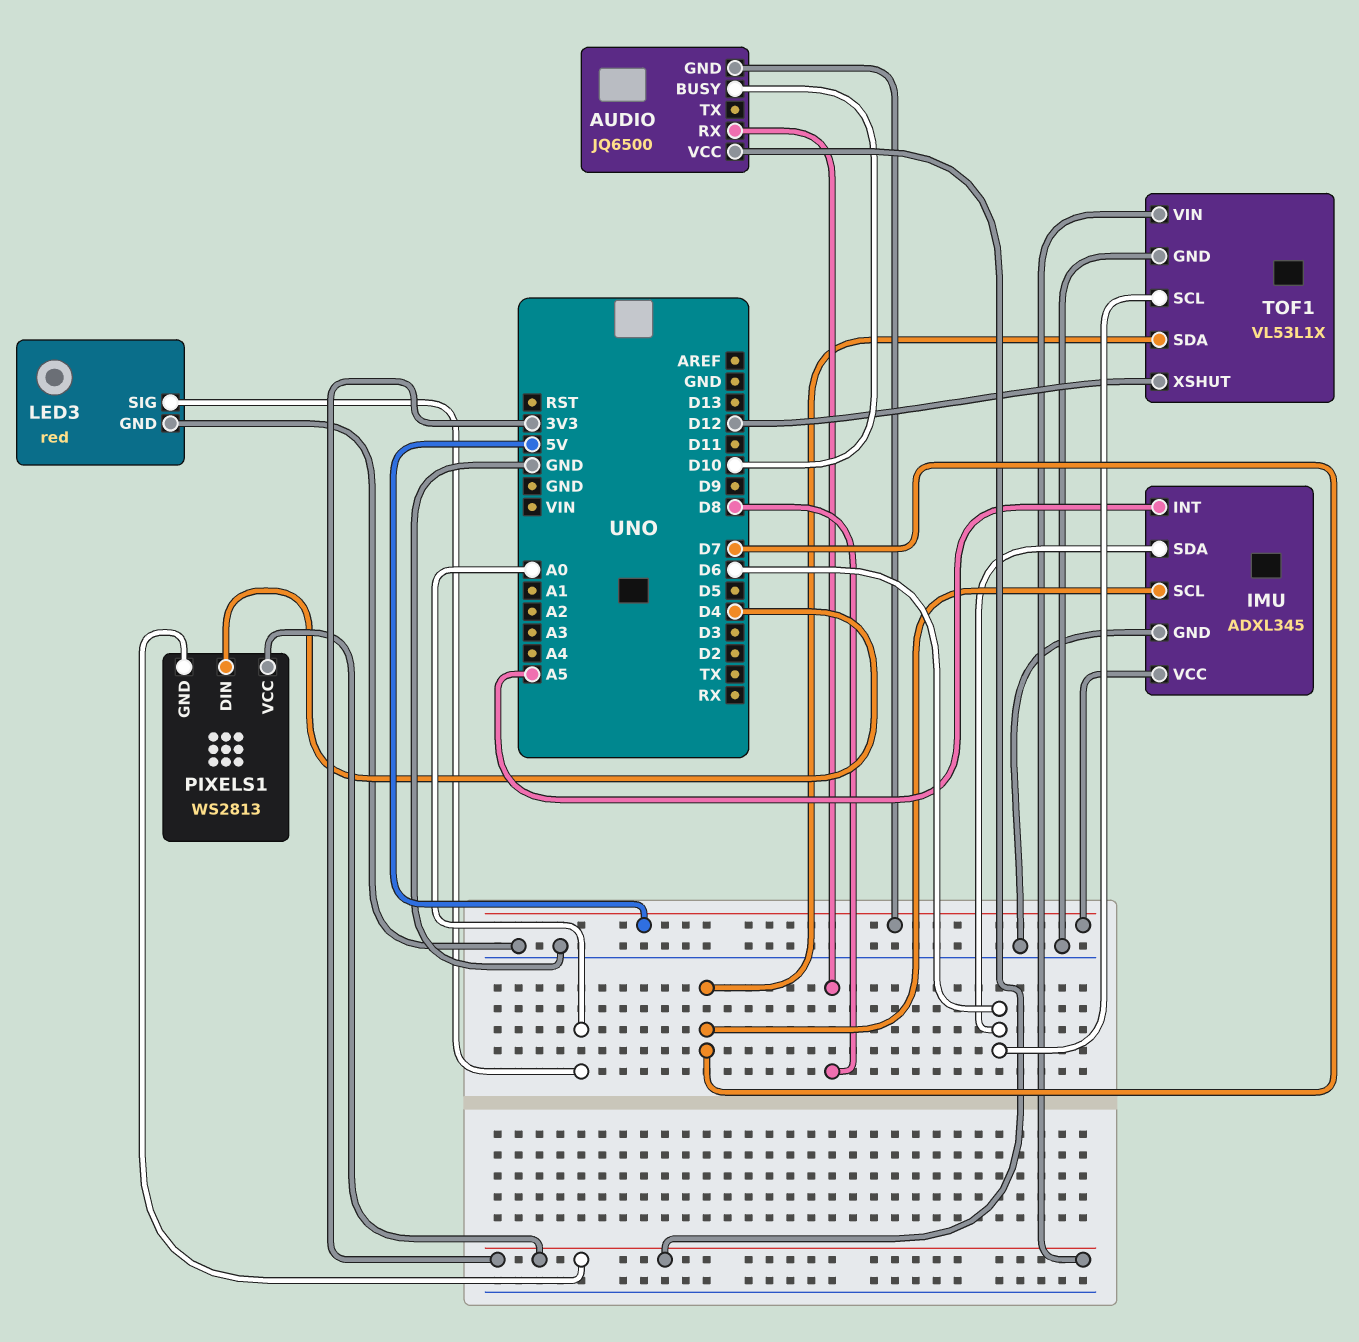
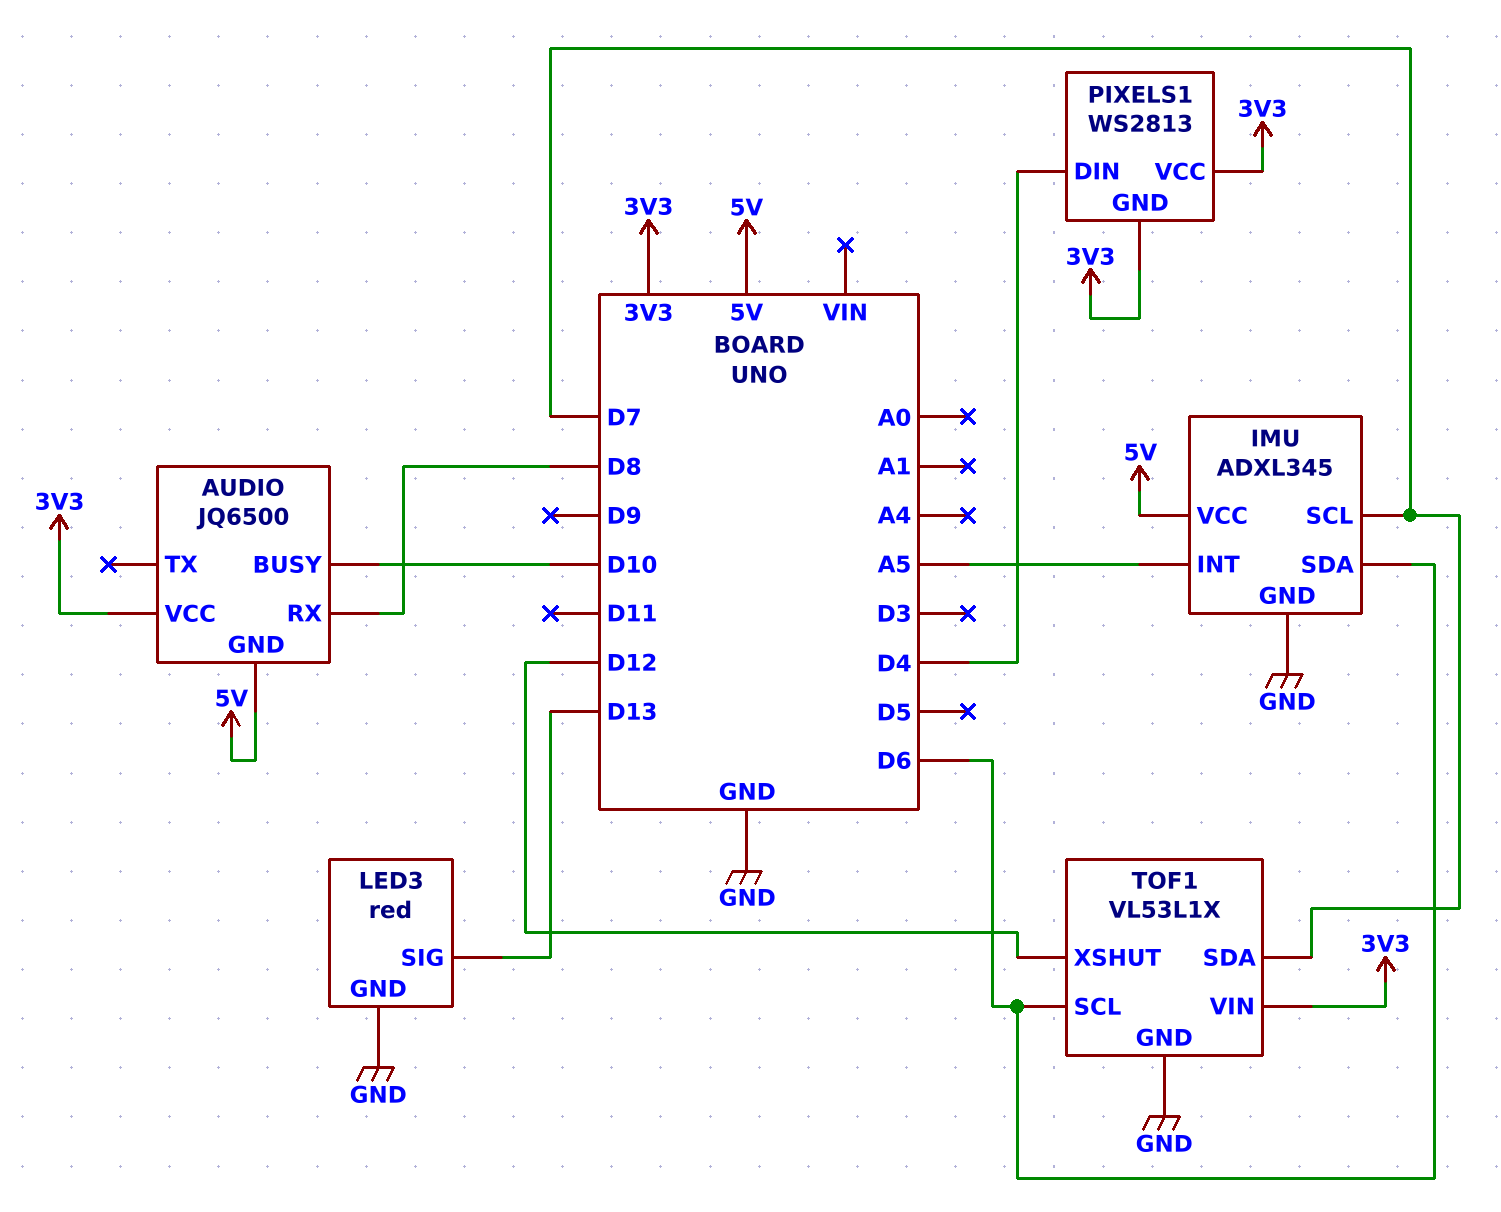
LED3 pin SIG: A0 -> D13

